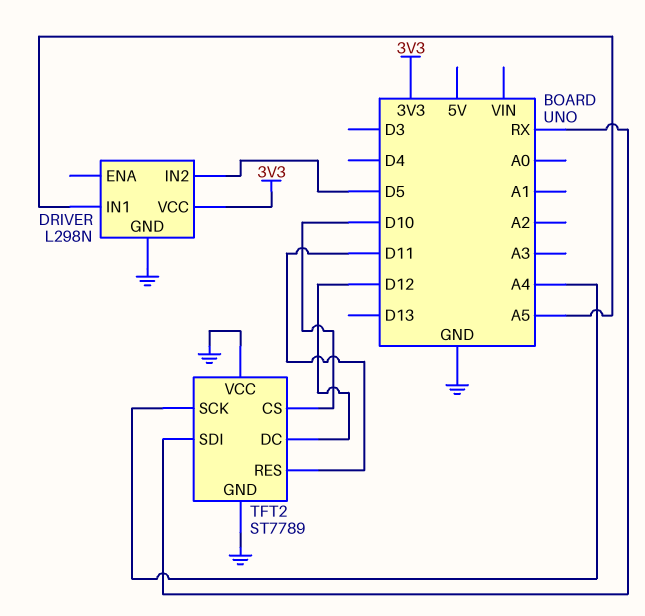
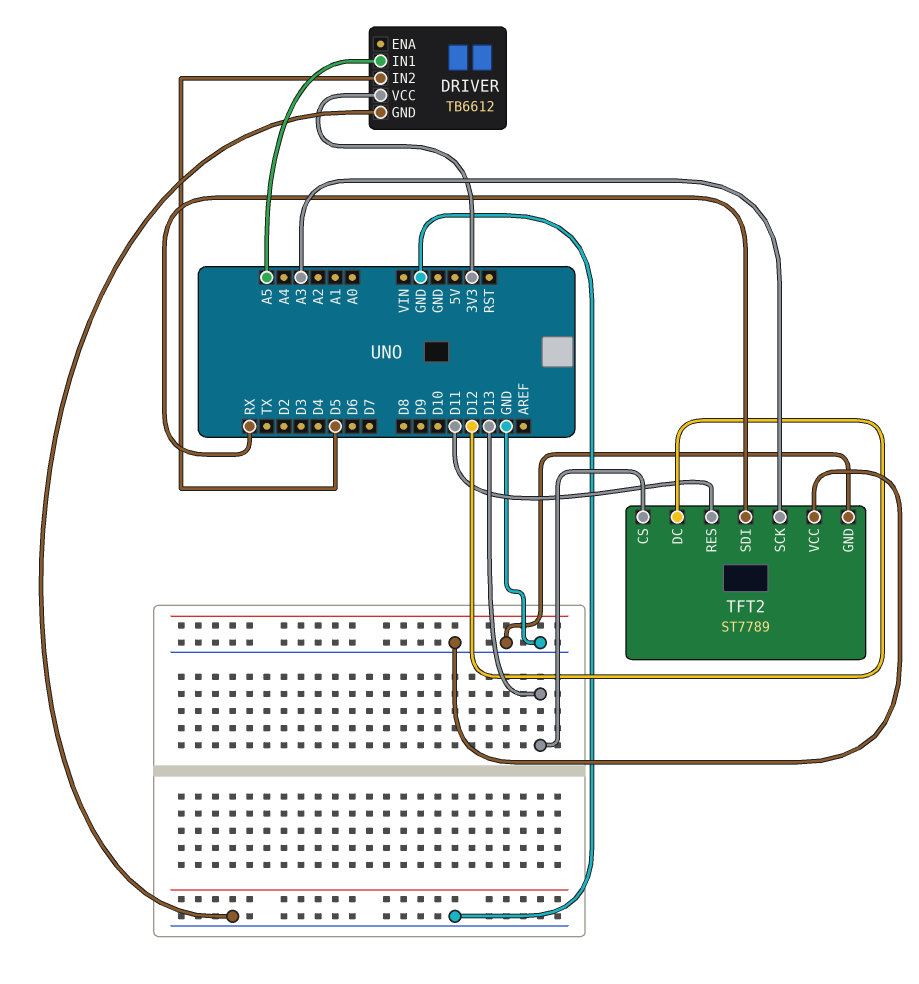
DRIVER: L298N -> TB6612
TFT2 pin CS: D10 -> D13
TFT2 pin SCK: A4 -> A3

